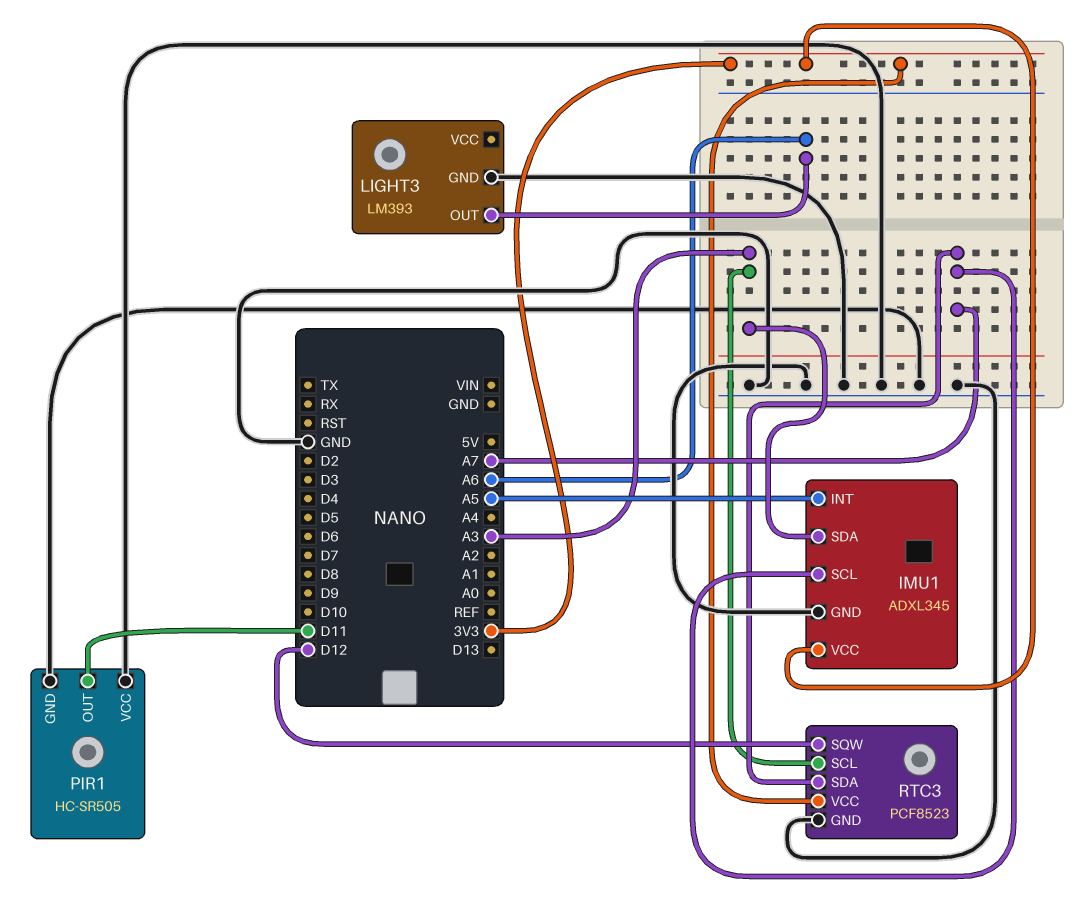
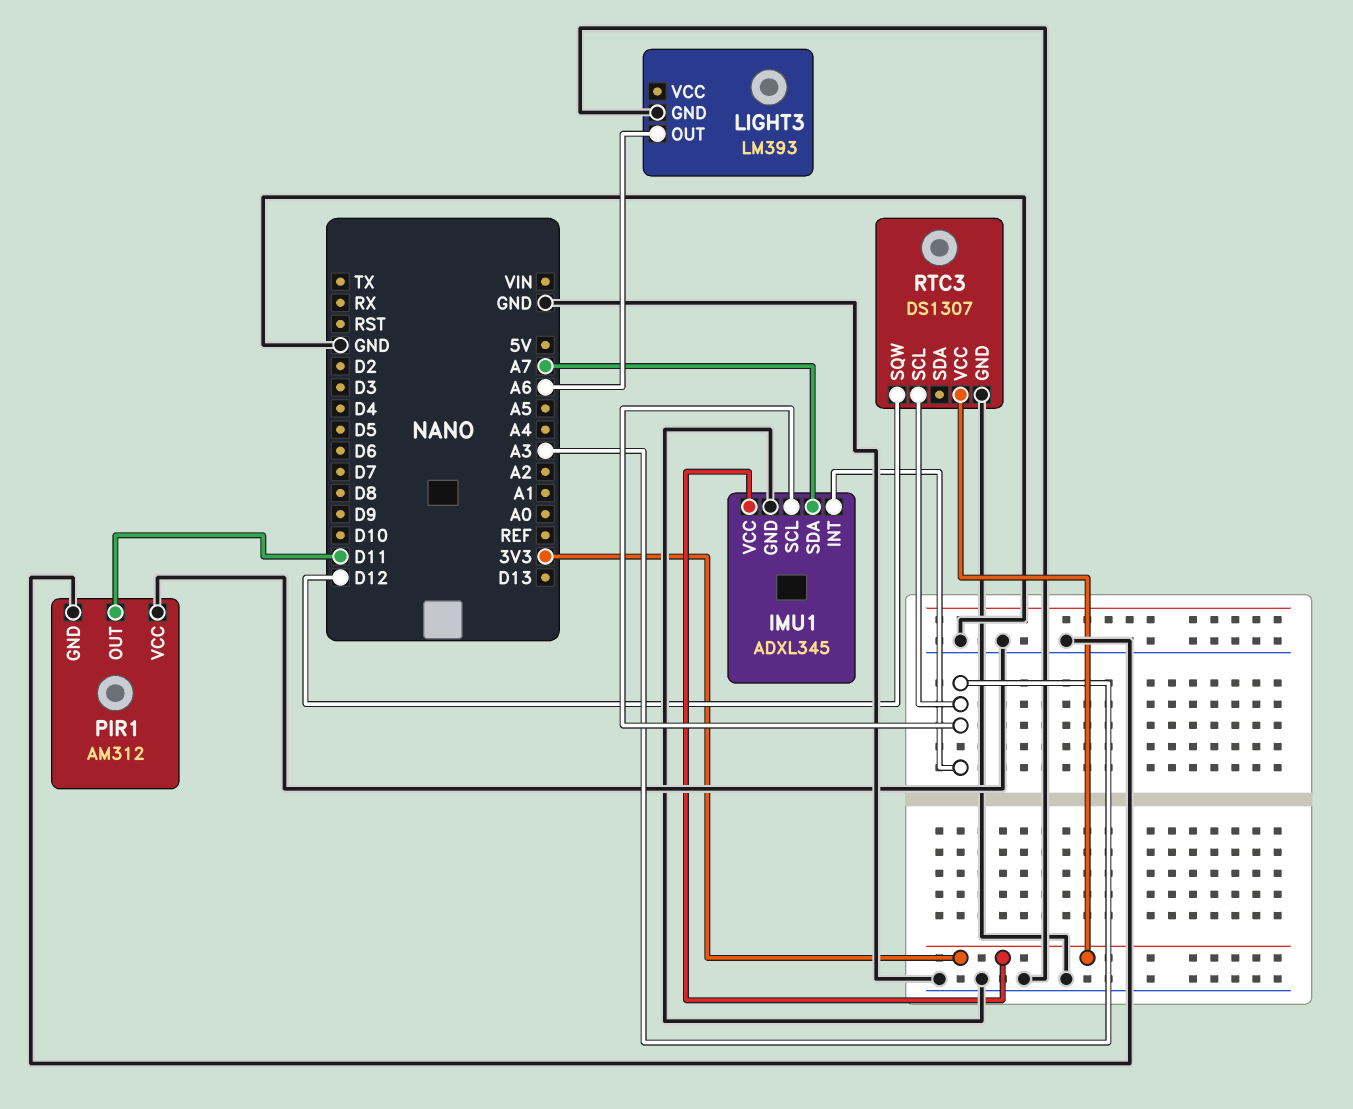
IMU1 pin INT: A5 -> A3
IMU1 pin SCL: A7 -> A3
IMU1 pin SDA: A3 -> A7
PIR1: HC-SR505 -> AM312
RTC3: PCF8523 -> DS1307
RTC3 pin SDA: A7 -> none

